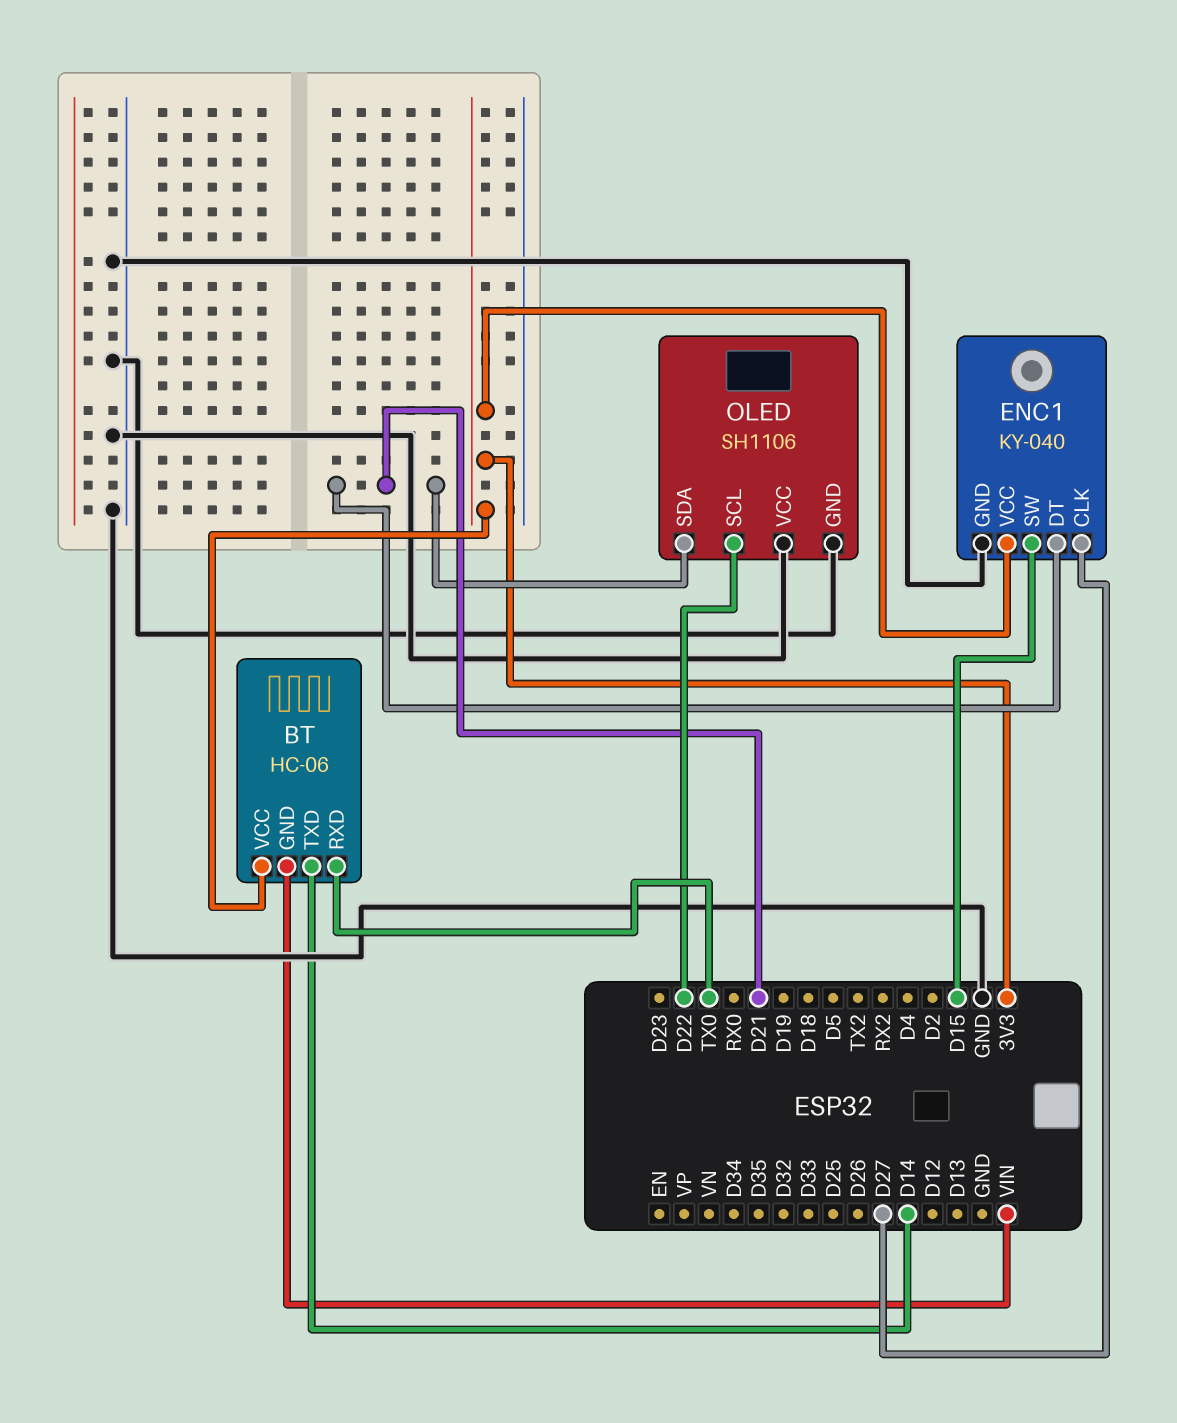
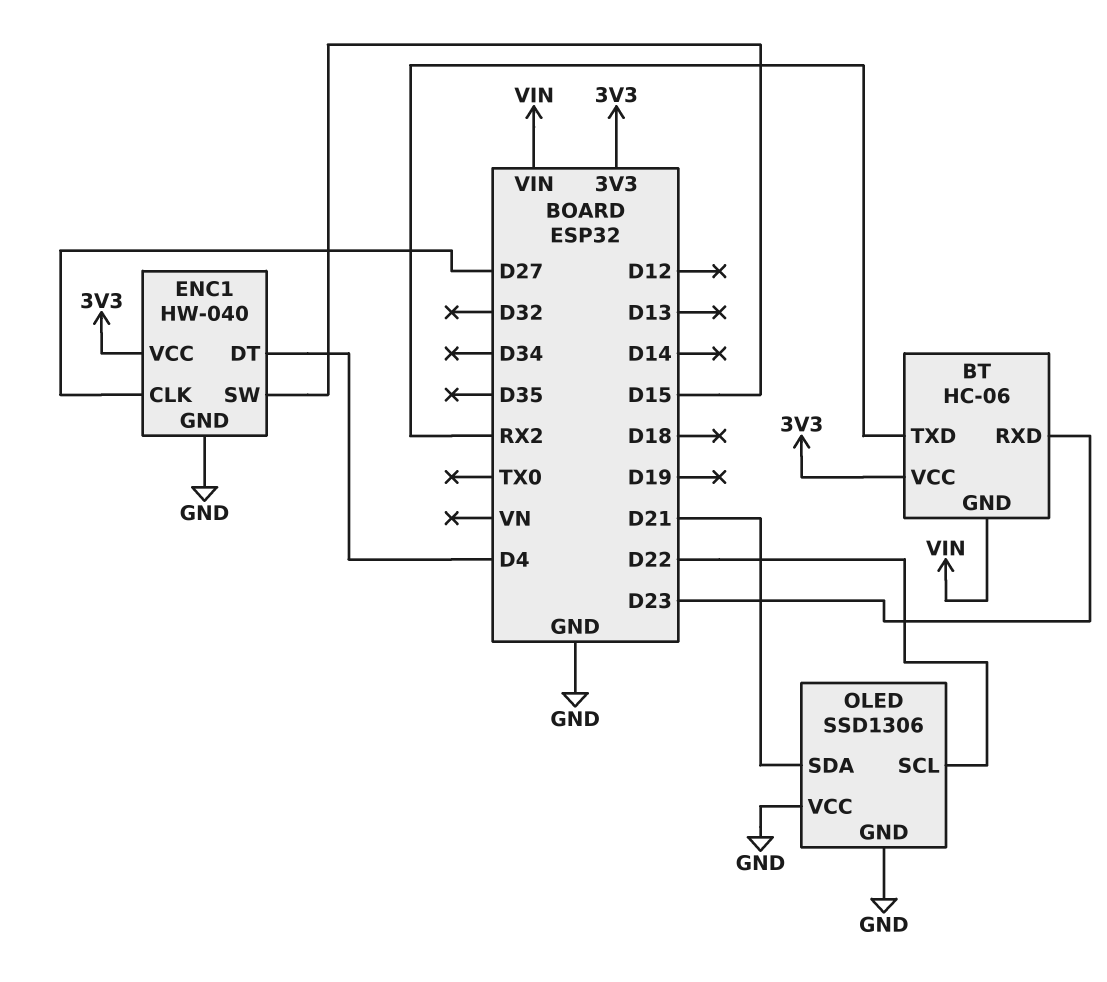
BT pin RXD: TX0 -> D23
BT pin TXD: D14 -> RX2
ENC1: KY-040 -> HW-040
ENC1 pin DT: D21 -> D4
OLED: SH1106 -> SSD1306

